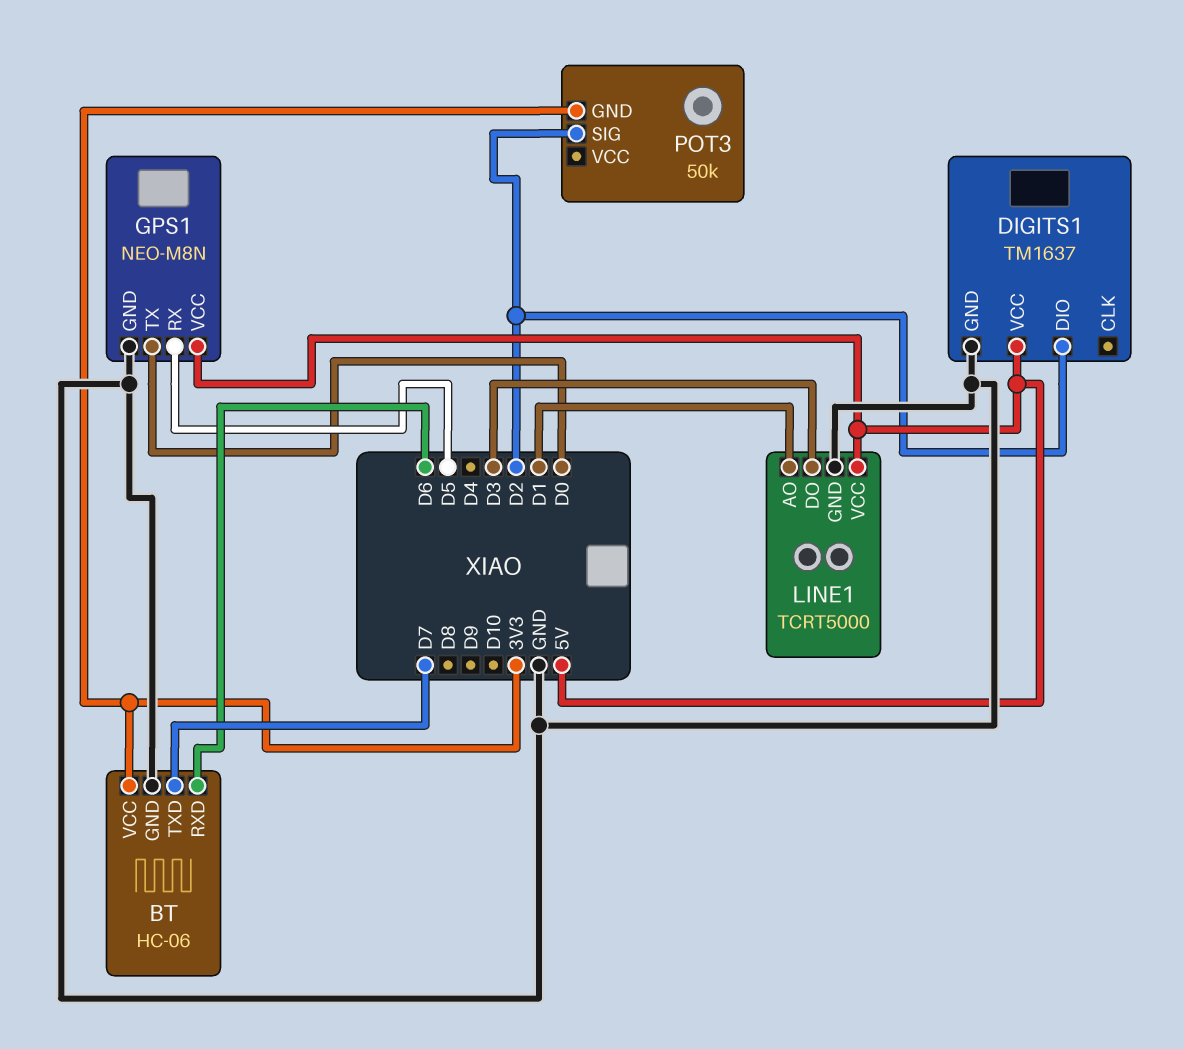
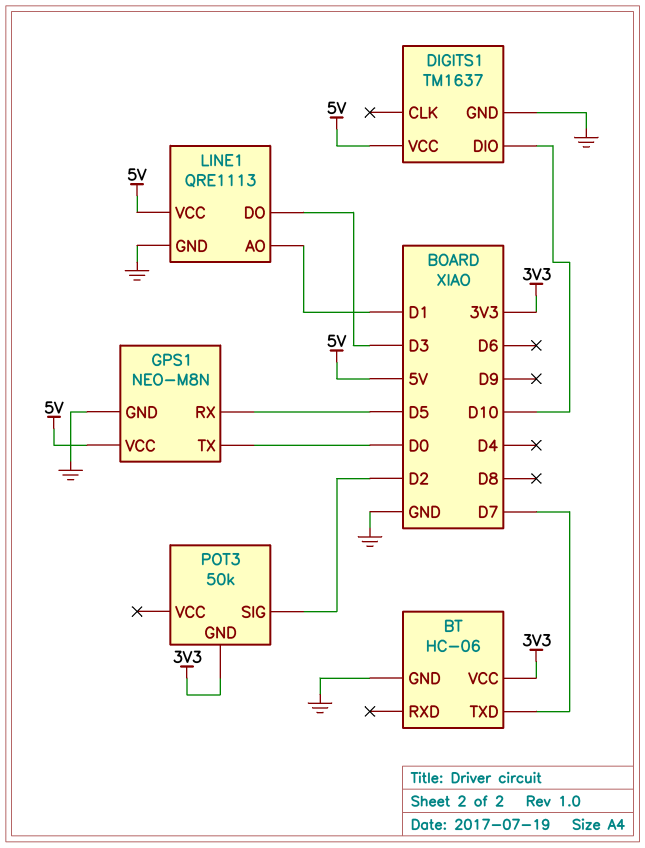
BT pin RXD: D6 -> none
DIGITS1 pin DIO: D2 -> D10
LINE1: TCRT5000 -> QRE1113

